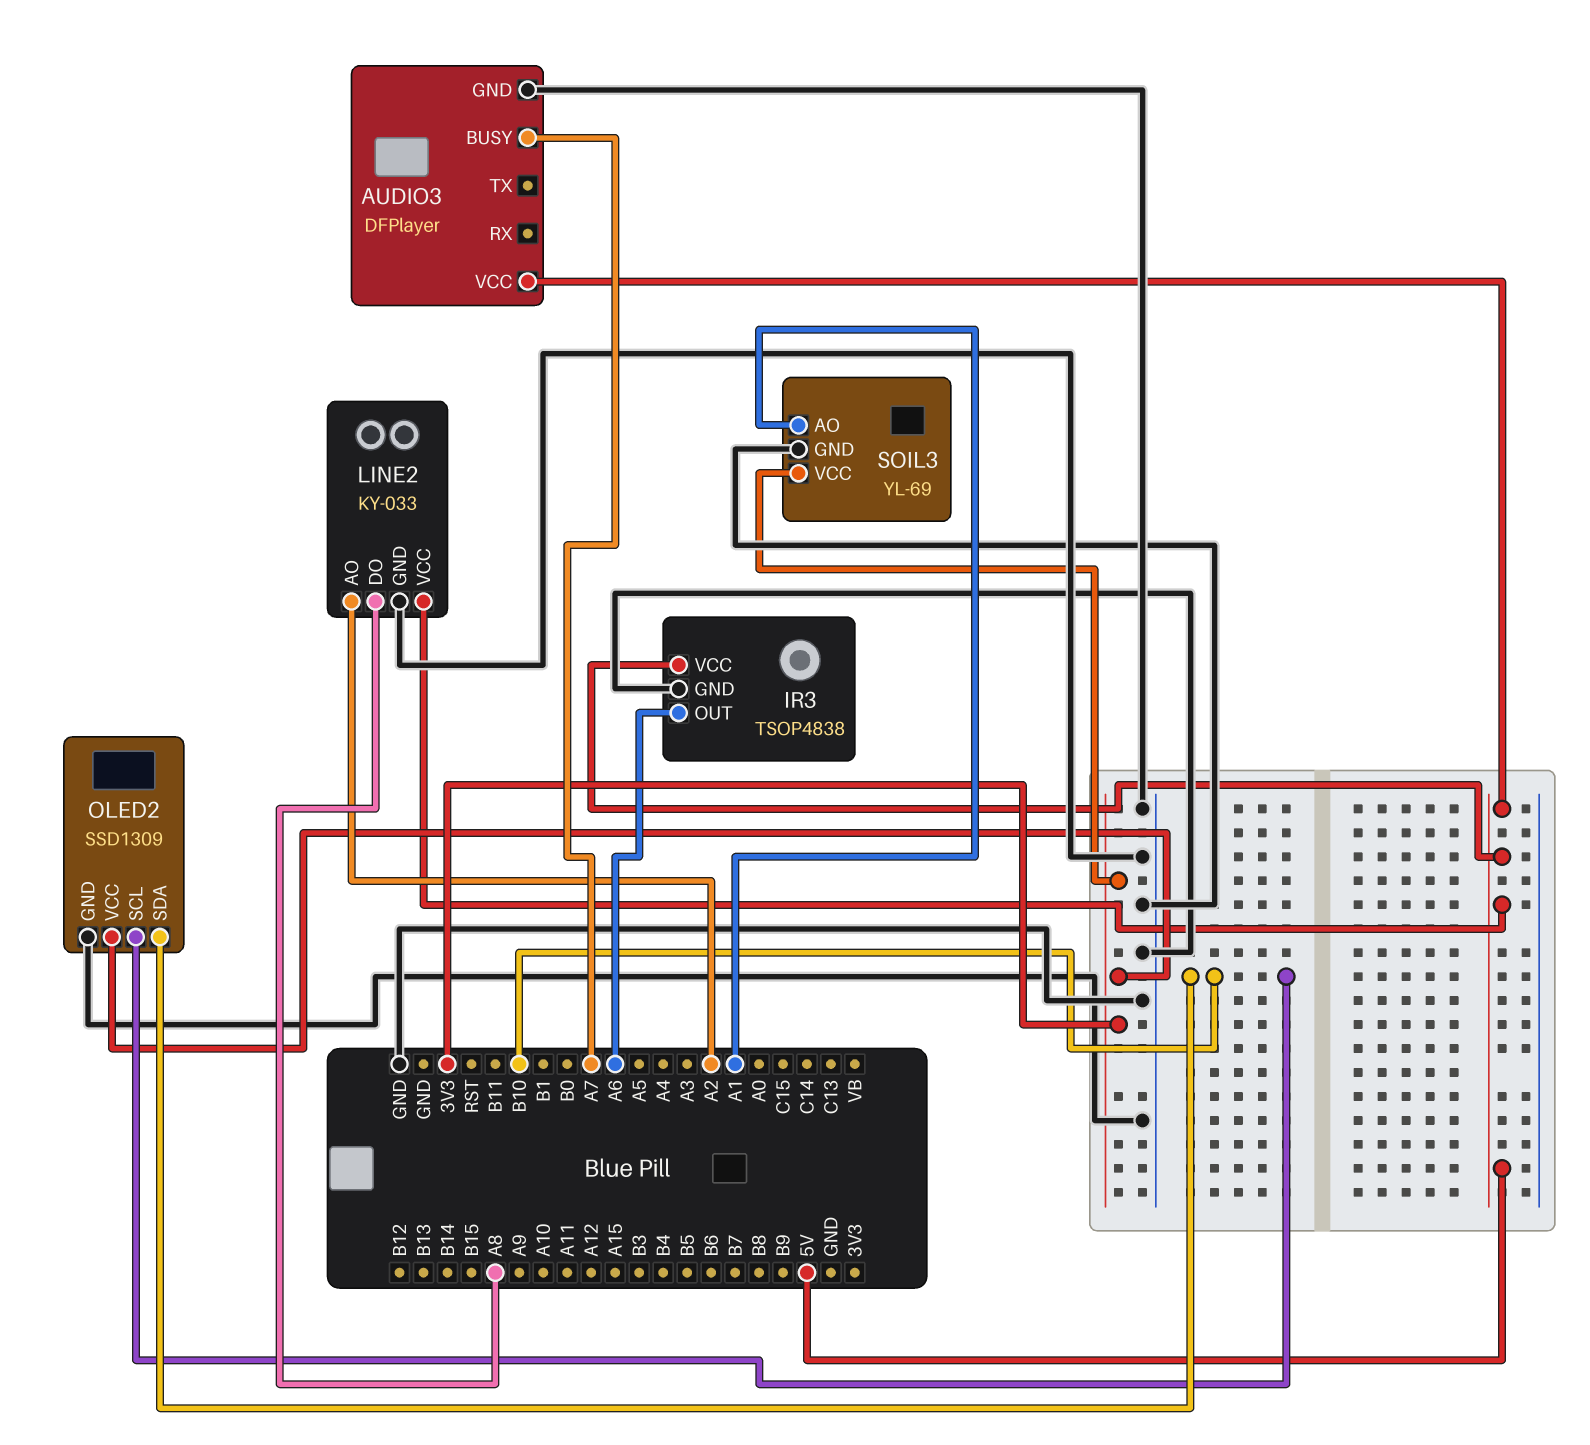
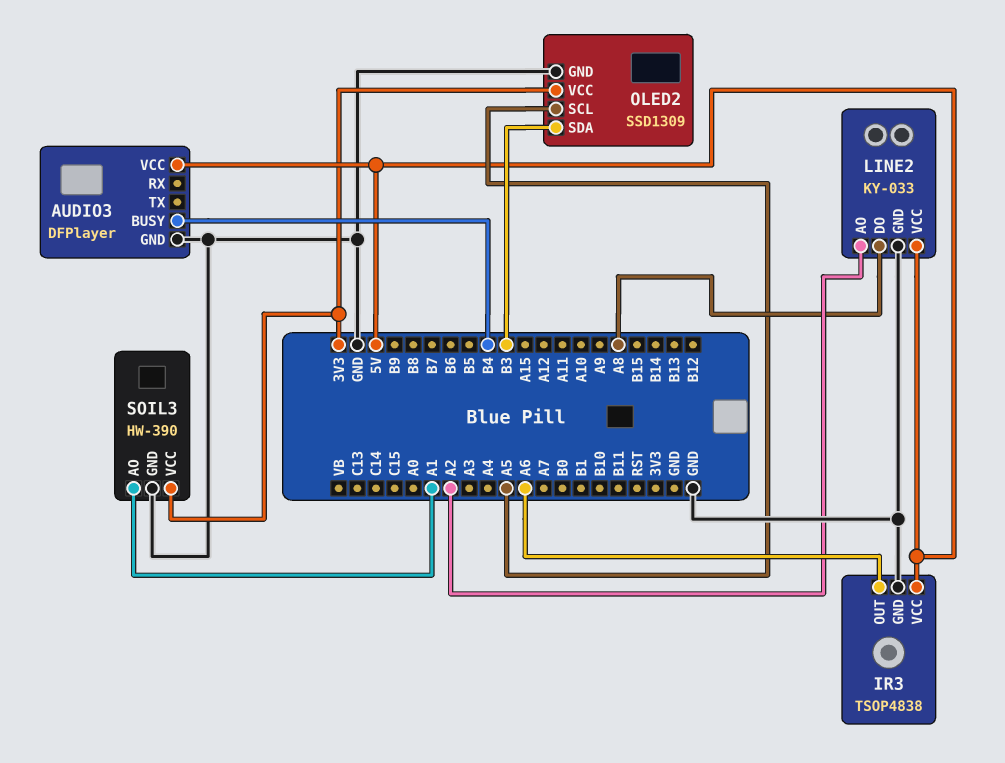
AUDIO3 pin BUSY: A7 -> B4
OLED2 pin SCL: B10 -> A5
OLED2 pin SDA: B10 -> B3
SOIL3: YL-69 -> HW-390

